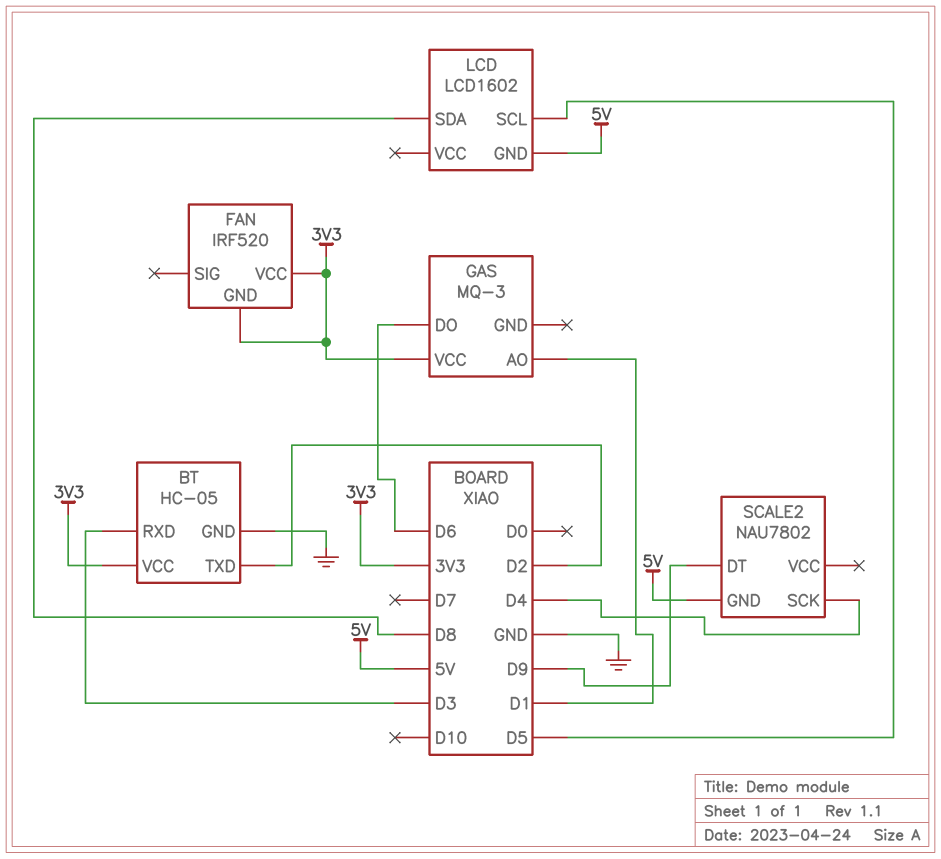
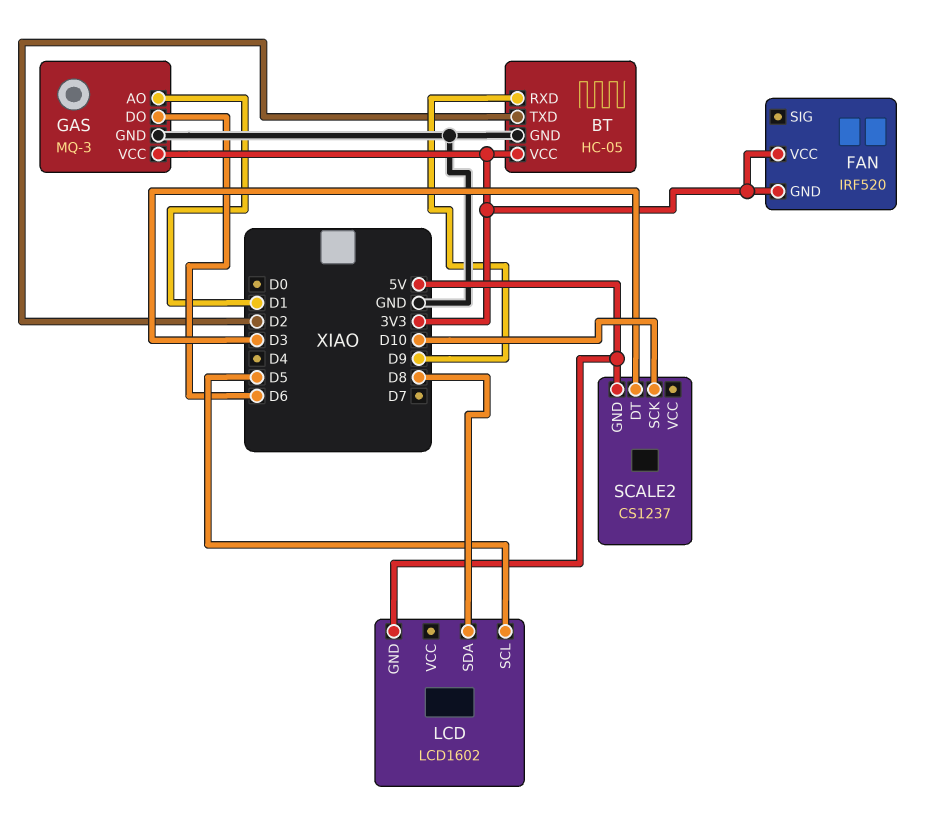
BT pin RXD: D3 -> D9
GAS pin GND: none -> GND
SCALE2: NAU7802 -> CS1237
SCALE2 pin DT: D9 -> D3
SCALE2 pin SCK: D4 -> D10

